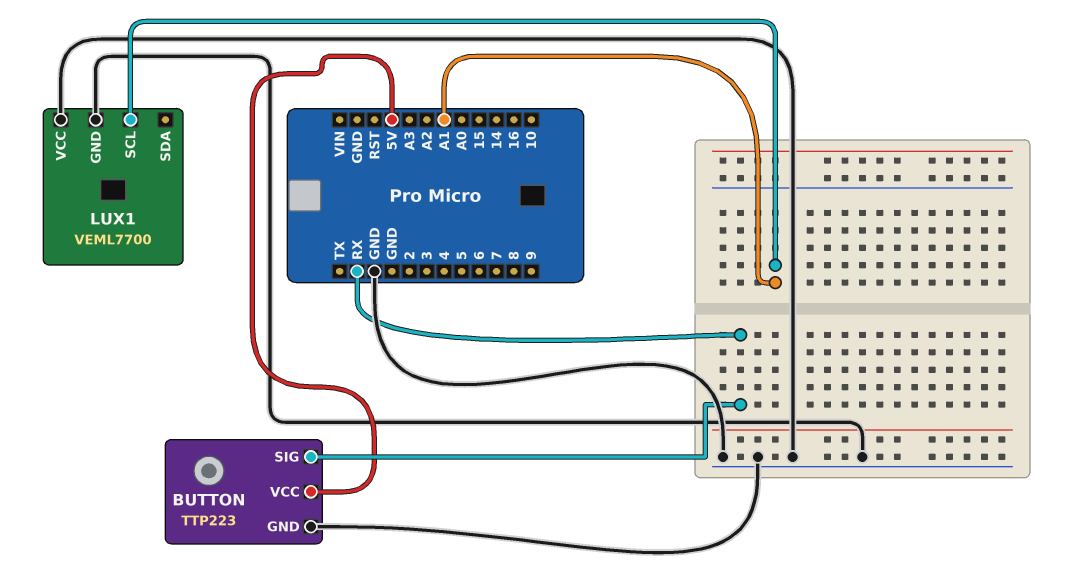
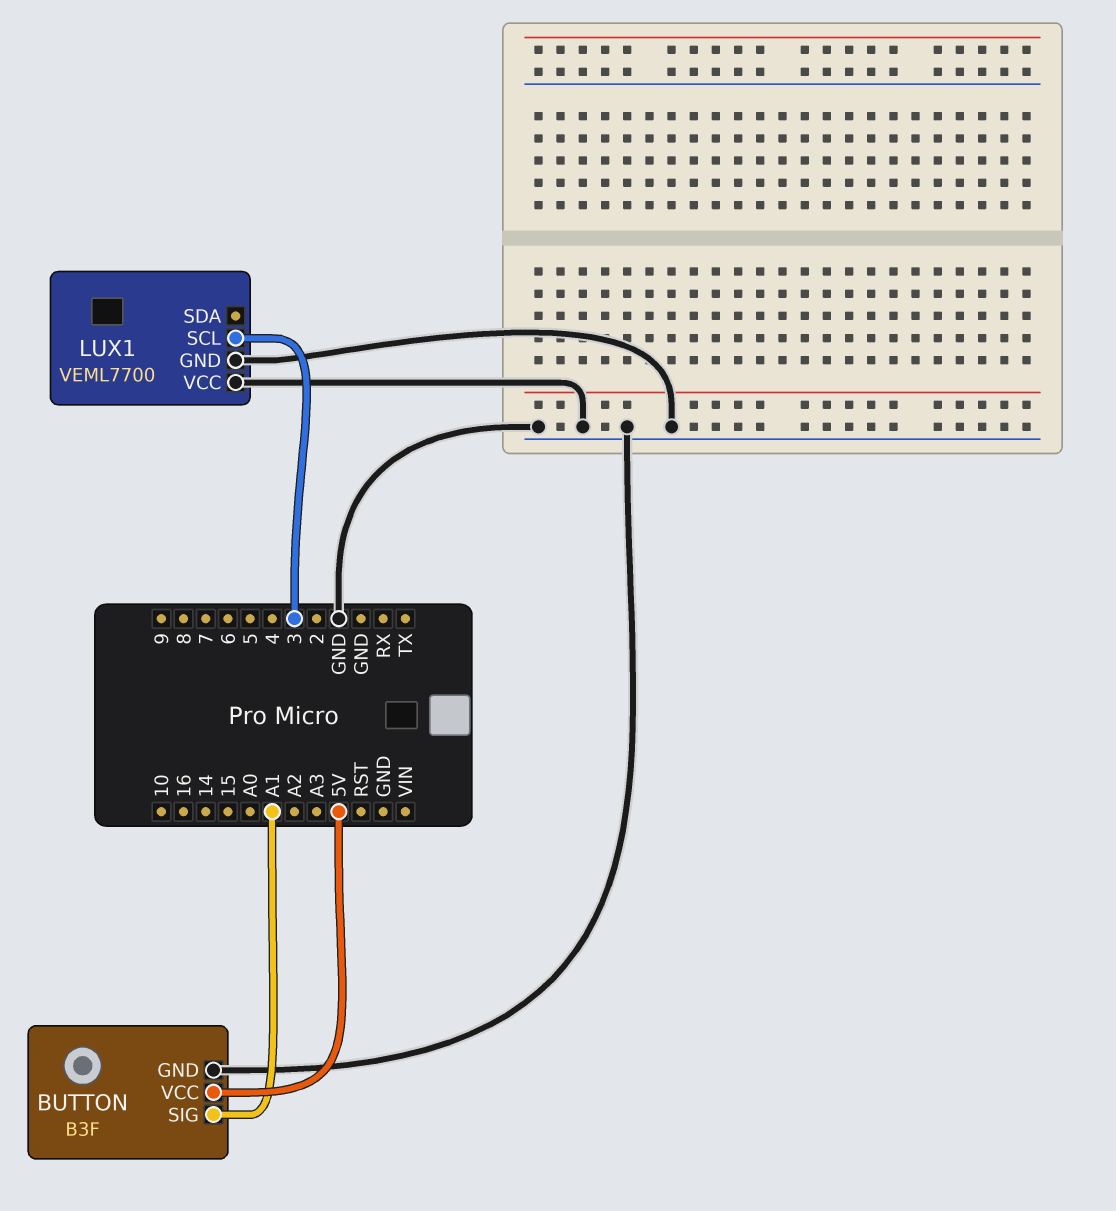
BUTTON: TTP223 -> B3F
BUTTON pin SIG: RX -> A1
LUX1 pin SCL: A1 -> 3

